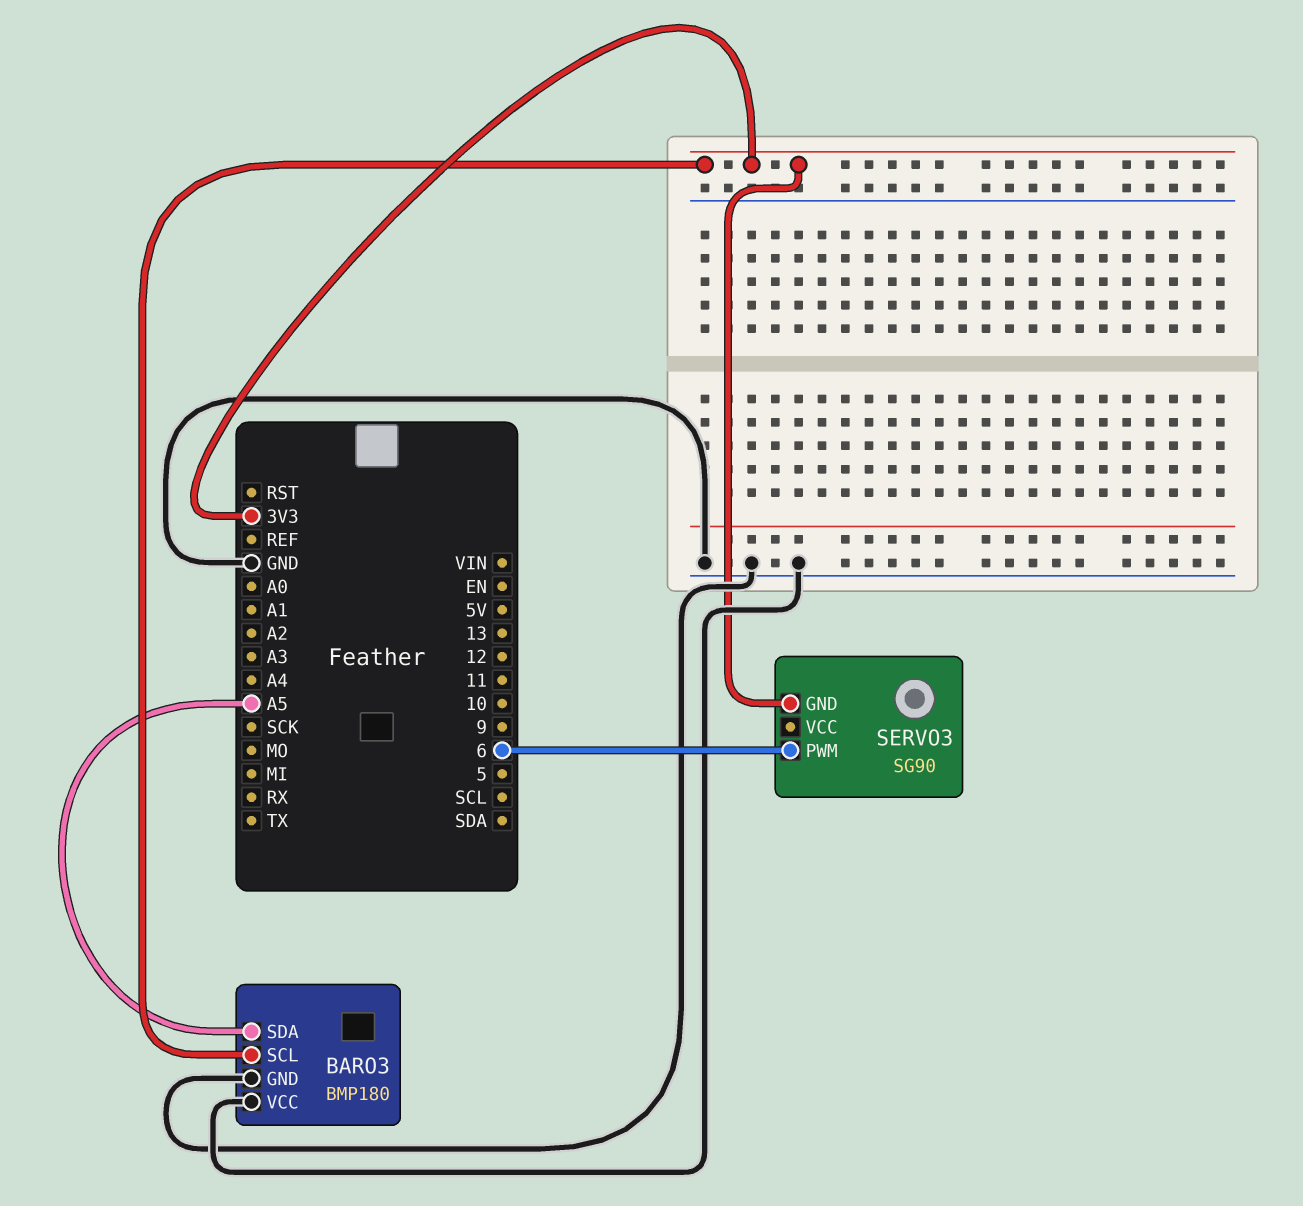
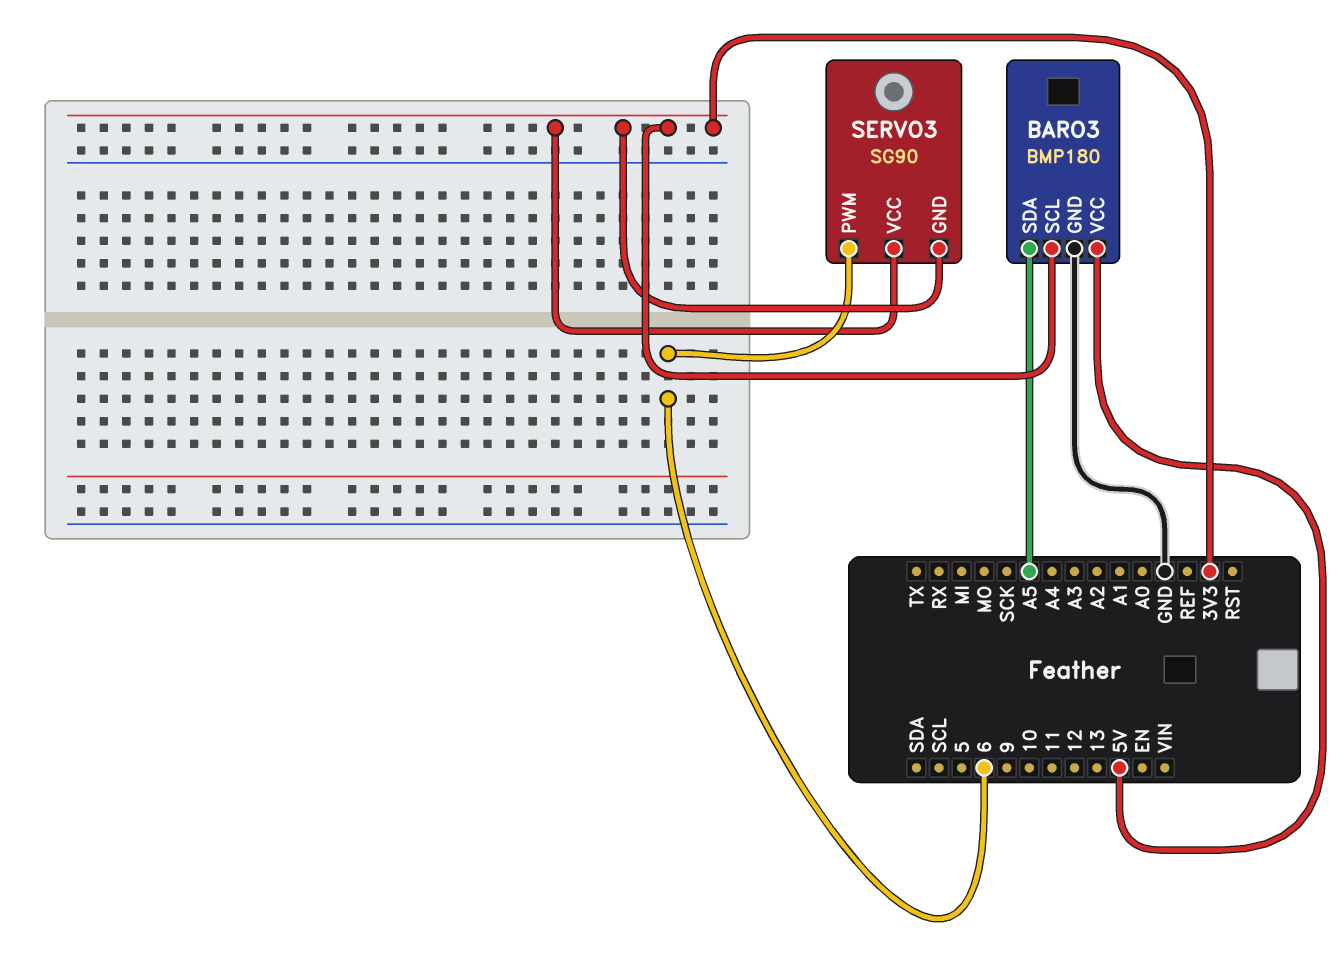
BARO3 pin VCC: GND -> 5V
SERVO3 pin VCC: none -> 3V3

